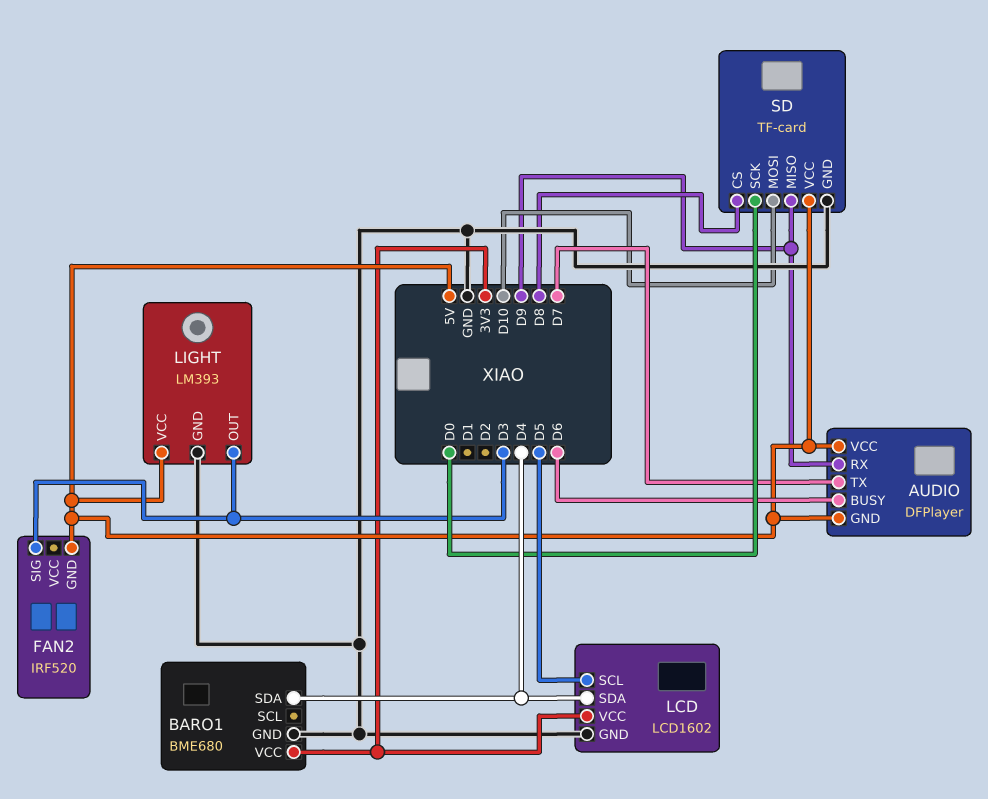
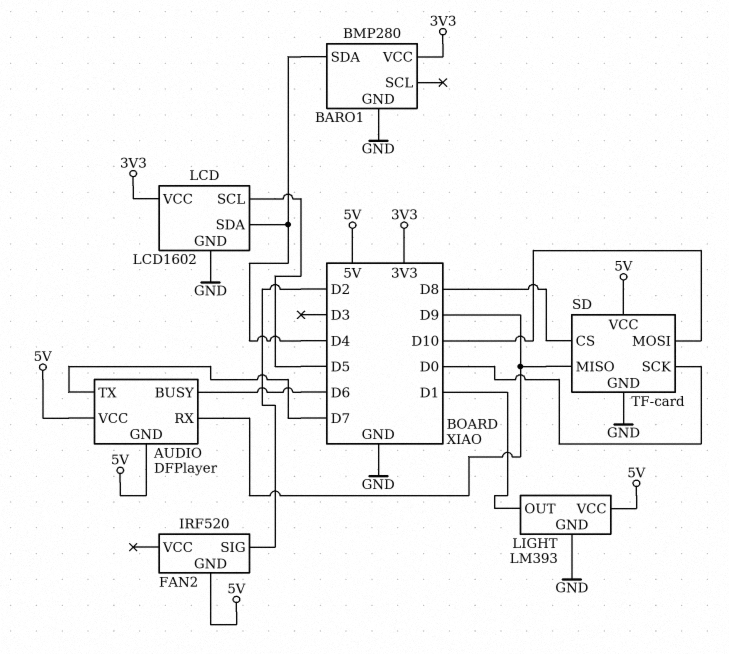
BARO1: BME680 -> BMP280
FAN2 pin SIG: D3 -> D2
LIGHT pin OUT: D3 -> D1

